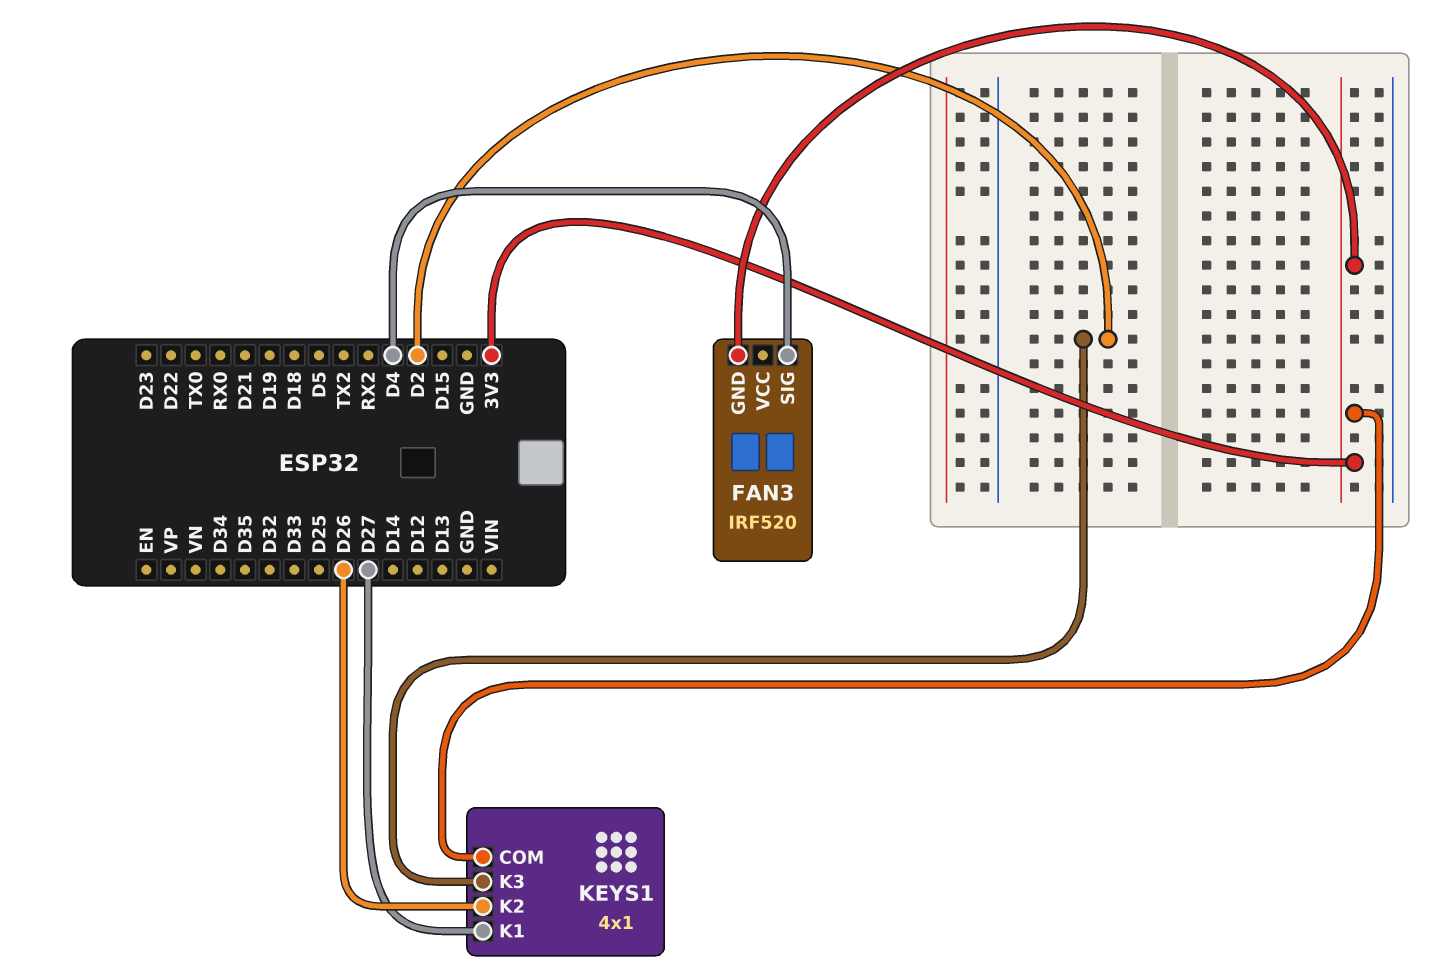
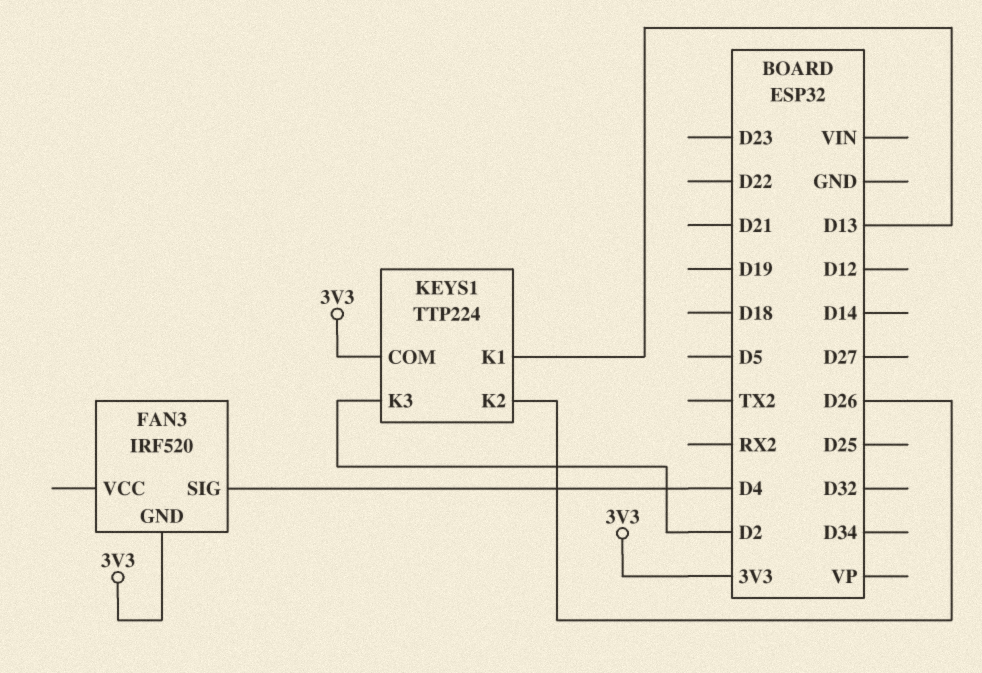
KEYS1: 4x1 -> TTP224
KEYS1 pin K1: D27 -> D13

